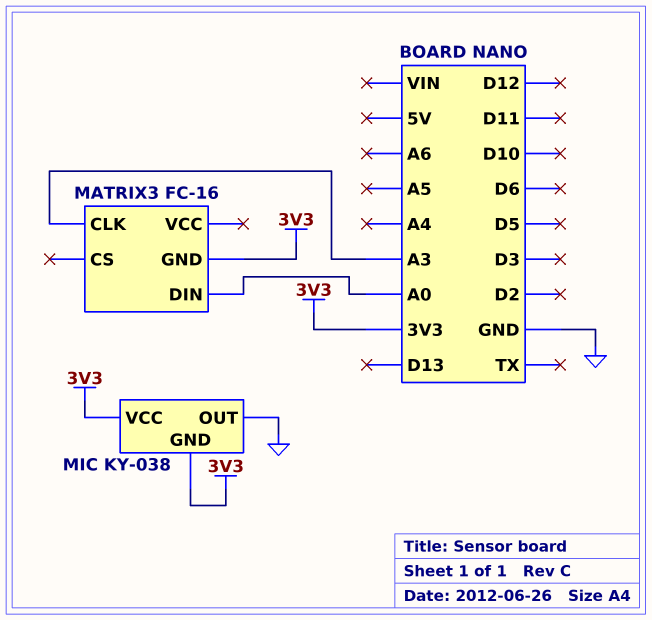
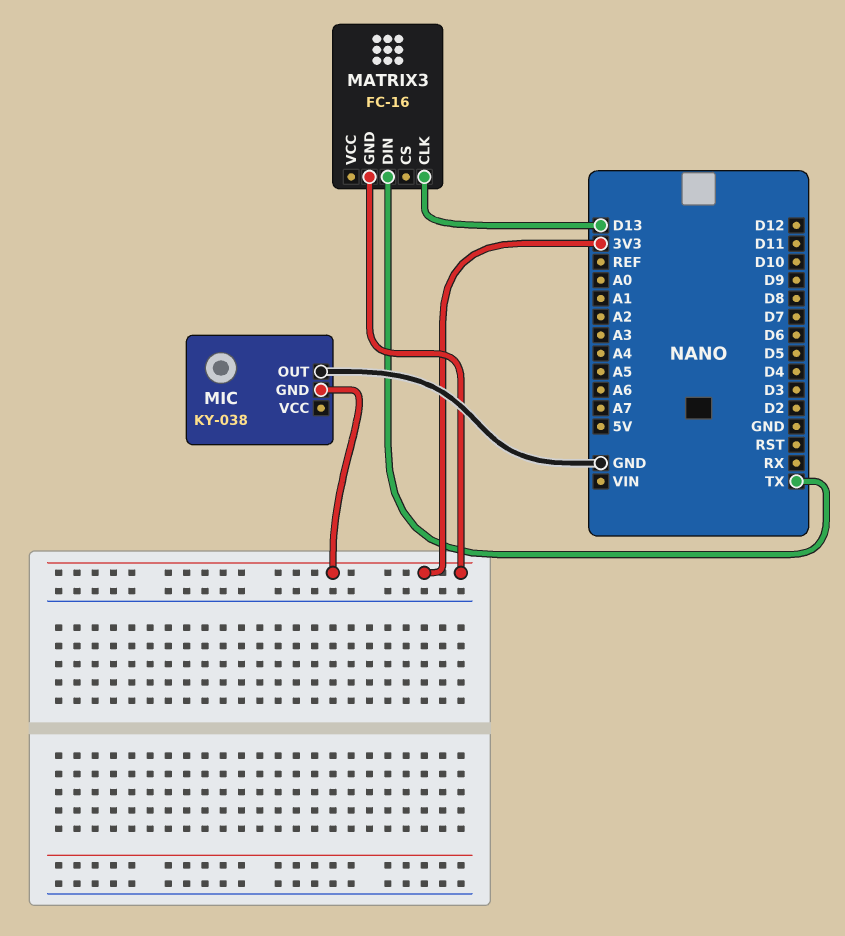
MATRIX3 pin CLK: A3 -> D13
MATRIX3 pin DIN: A0 -> TX
MIC pin VCC: 3V3 -> none

